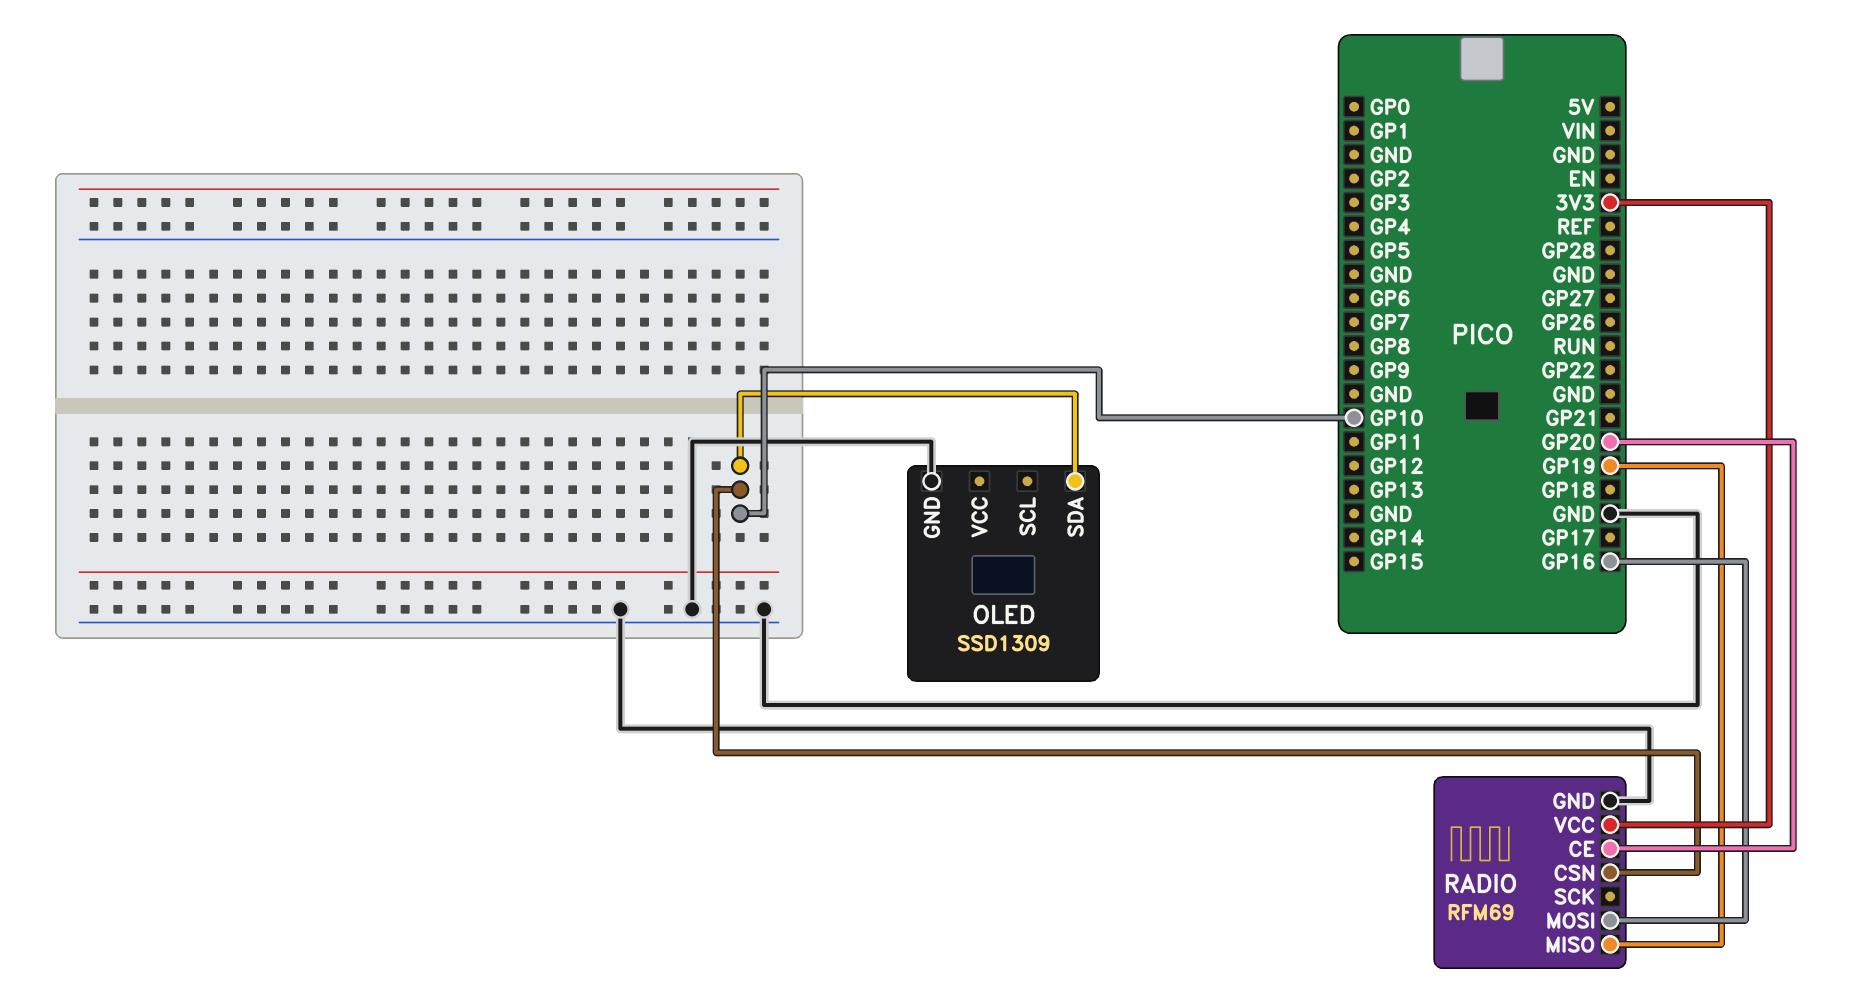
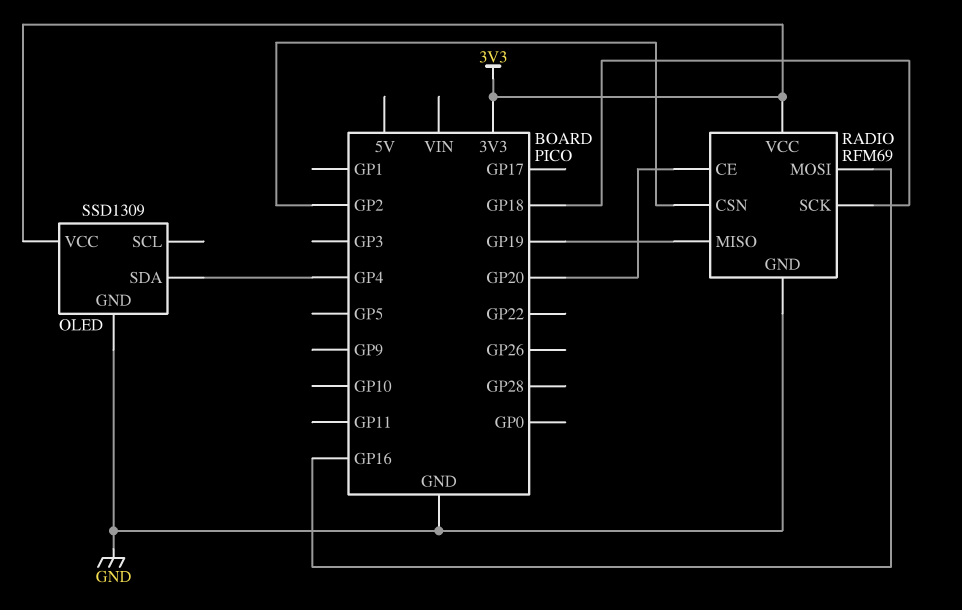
OLED pin SDA: GP10 -> GP4
OLED pin VCC: none -> 3V3
RADIO pin CSN: GP10 -> GP2
RADIO pin SCK: none -> GP18

